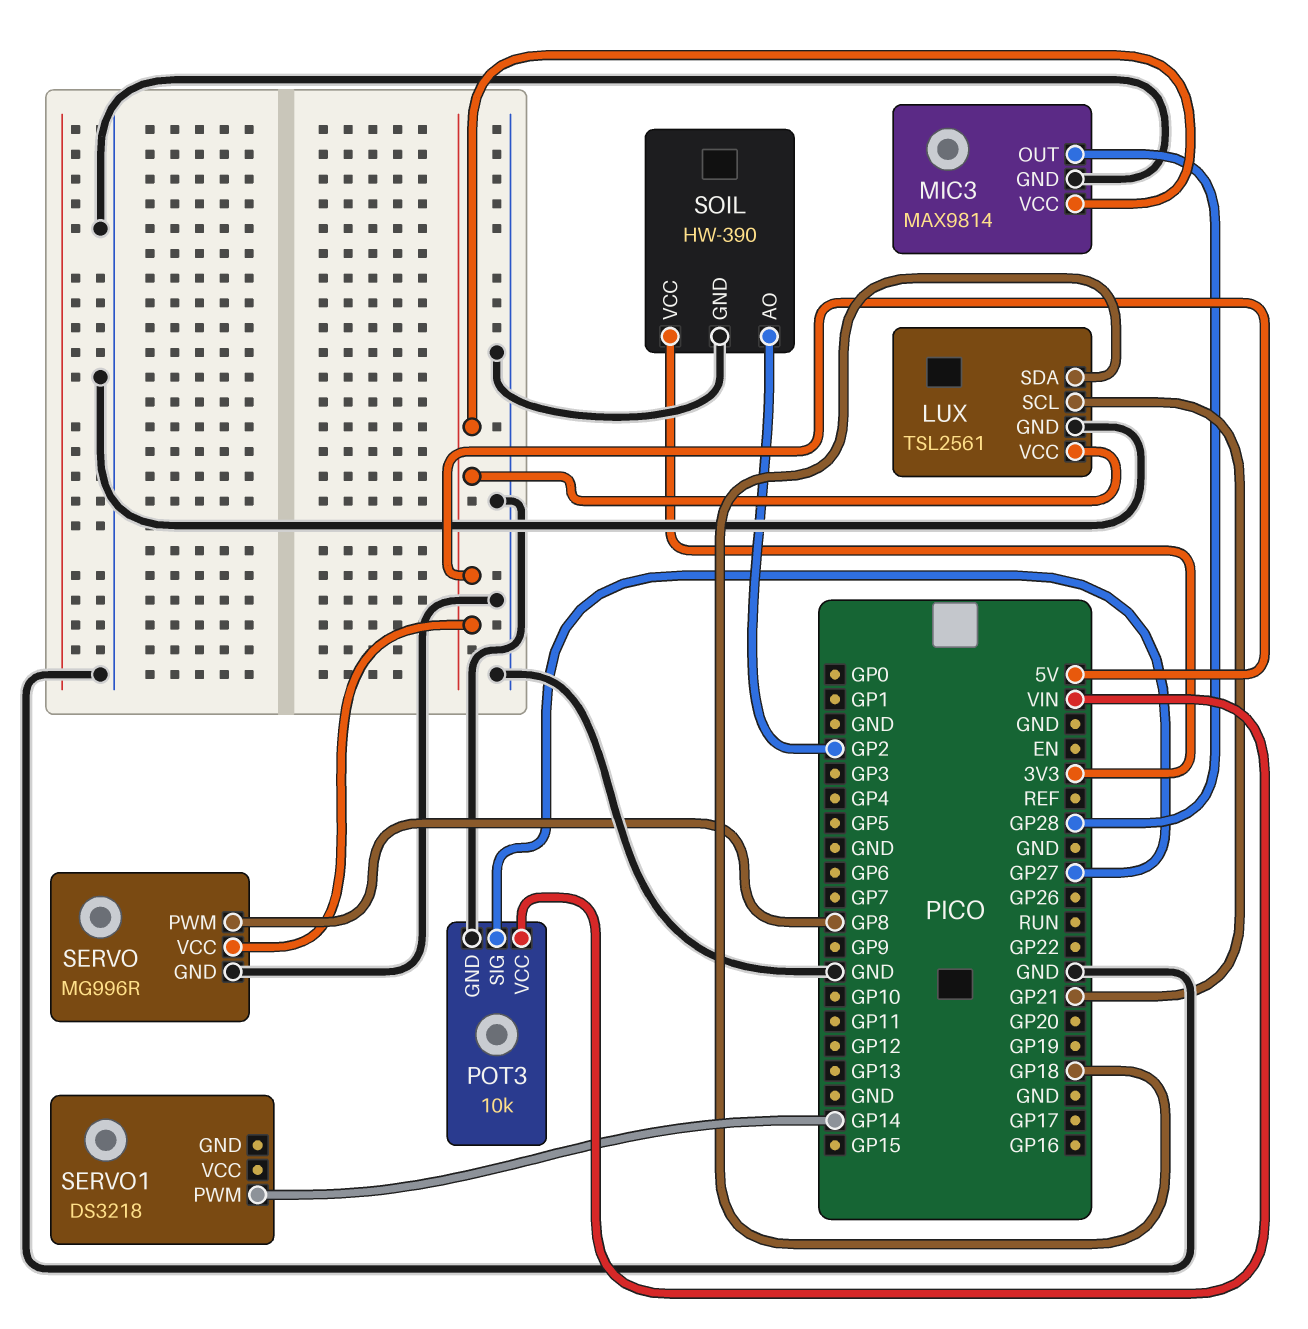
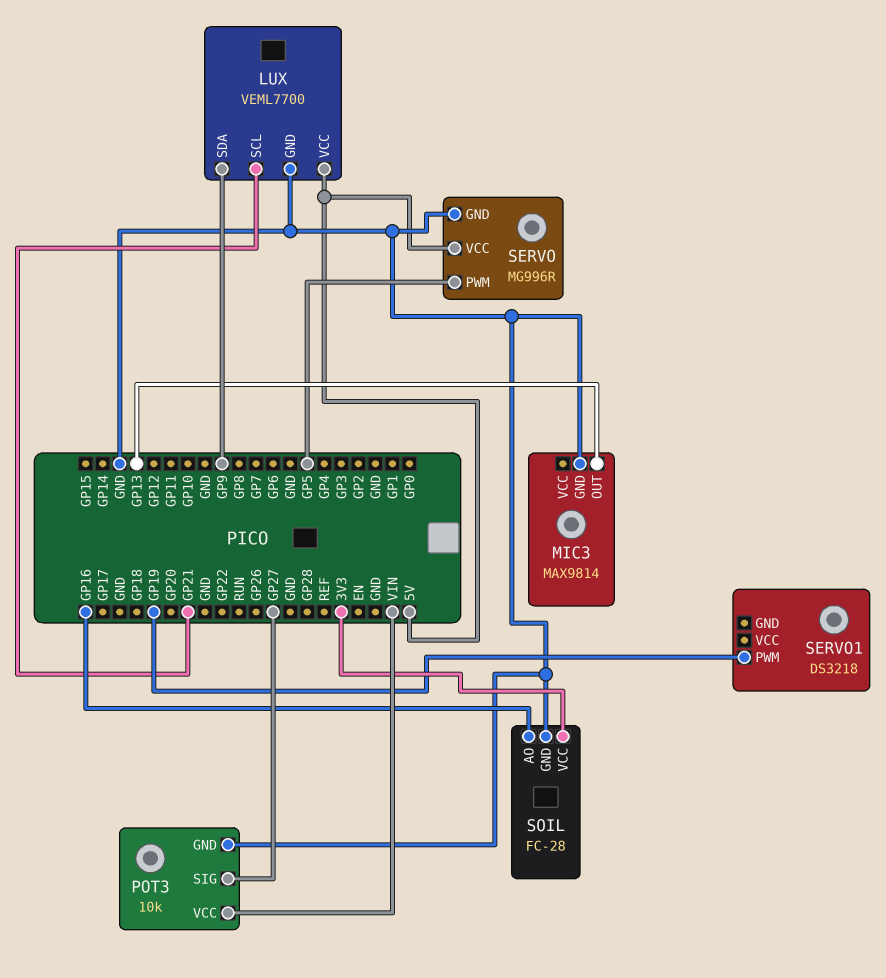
LUX: TSL2561 -> VEML7700
LUX pin SDA: GP18 -> GP9
MIC3 pin OUT: GP28 -> GP13
MIC3 pin VCC: 5V -> none
SERVO pin PWM: GP8 -> GP5
SERVO1 pin PWM: GP14 -> GP19
SOIL: HW-390 -> FC-28
SOIL pin AO: GP2 -> GP16

